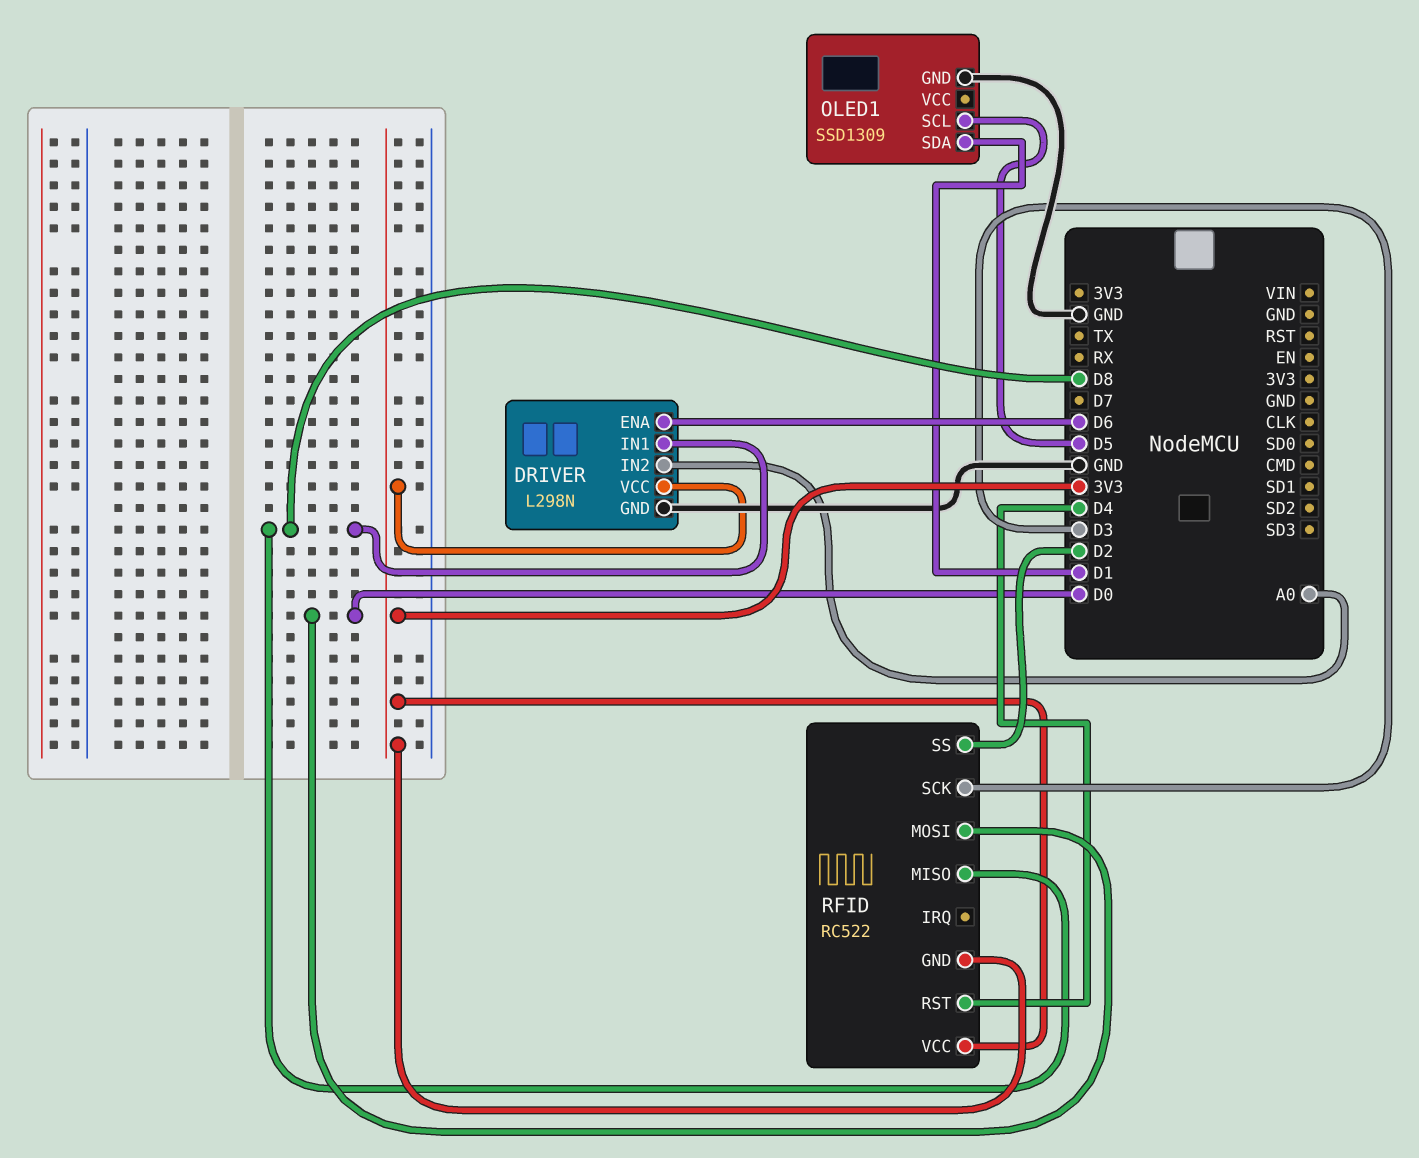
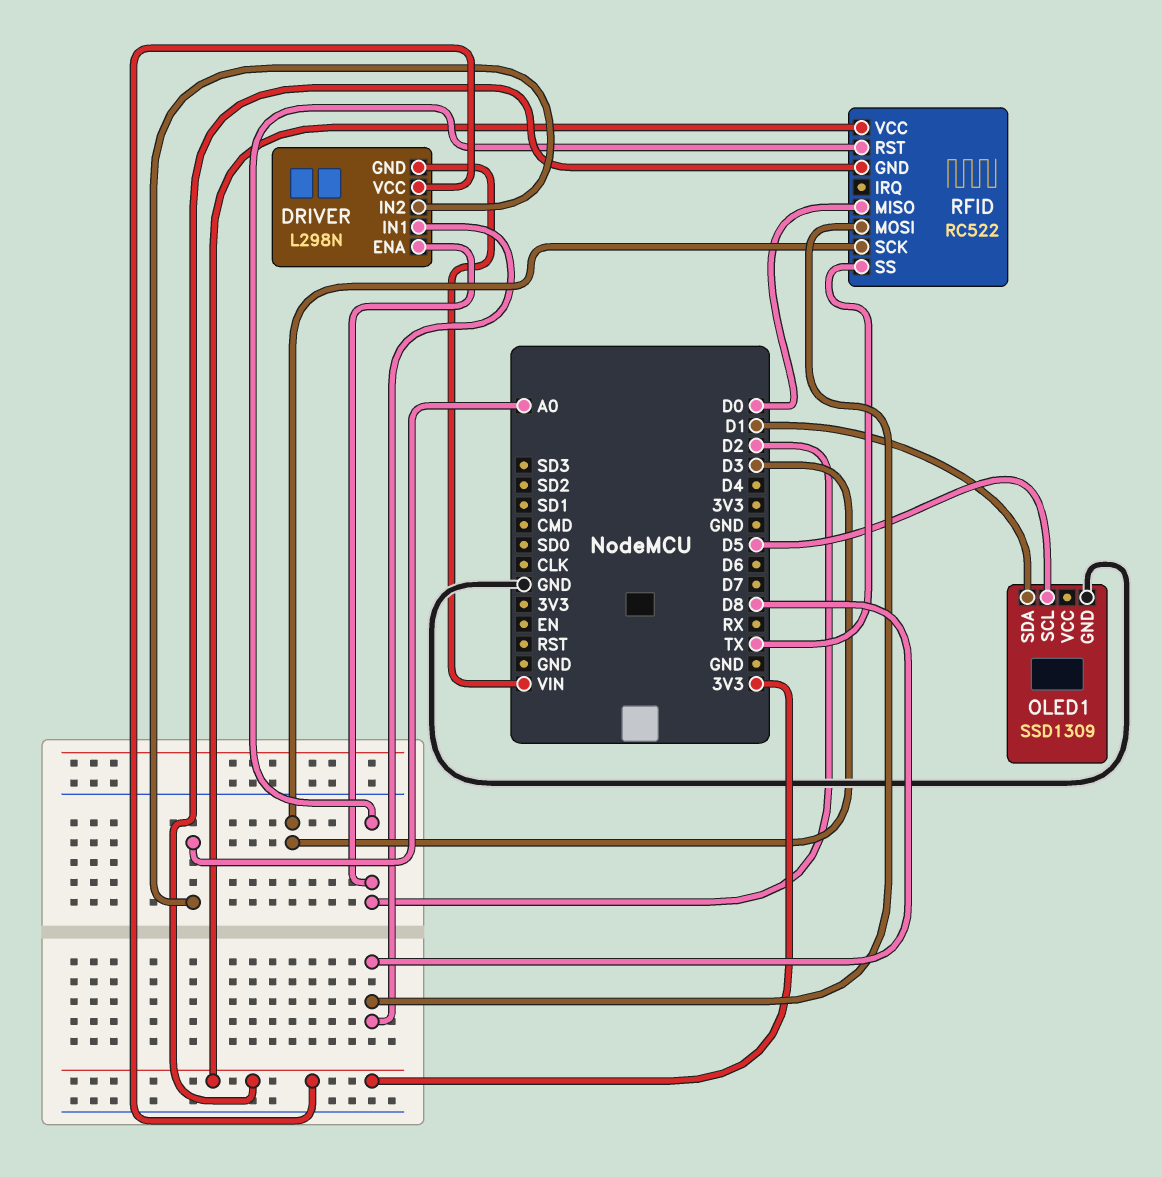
DRIVER pin ENA: D6 -> D2
DRIVER pin GND: GND -> VIN
RFID pin MISO: D8 -> D0
RFID pin MOSI: D0 -> D8
RFID pin RST: D4 -> D2
RFID pin SS: D2 -> TX

